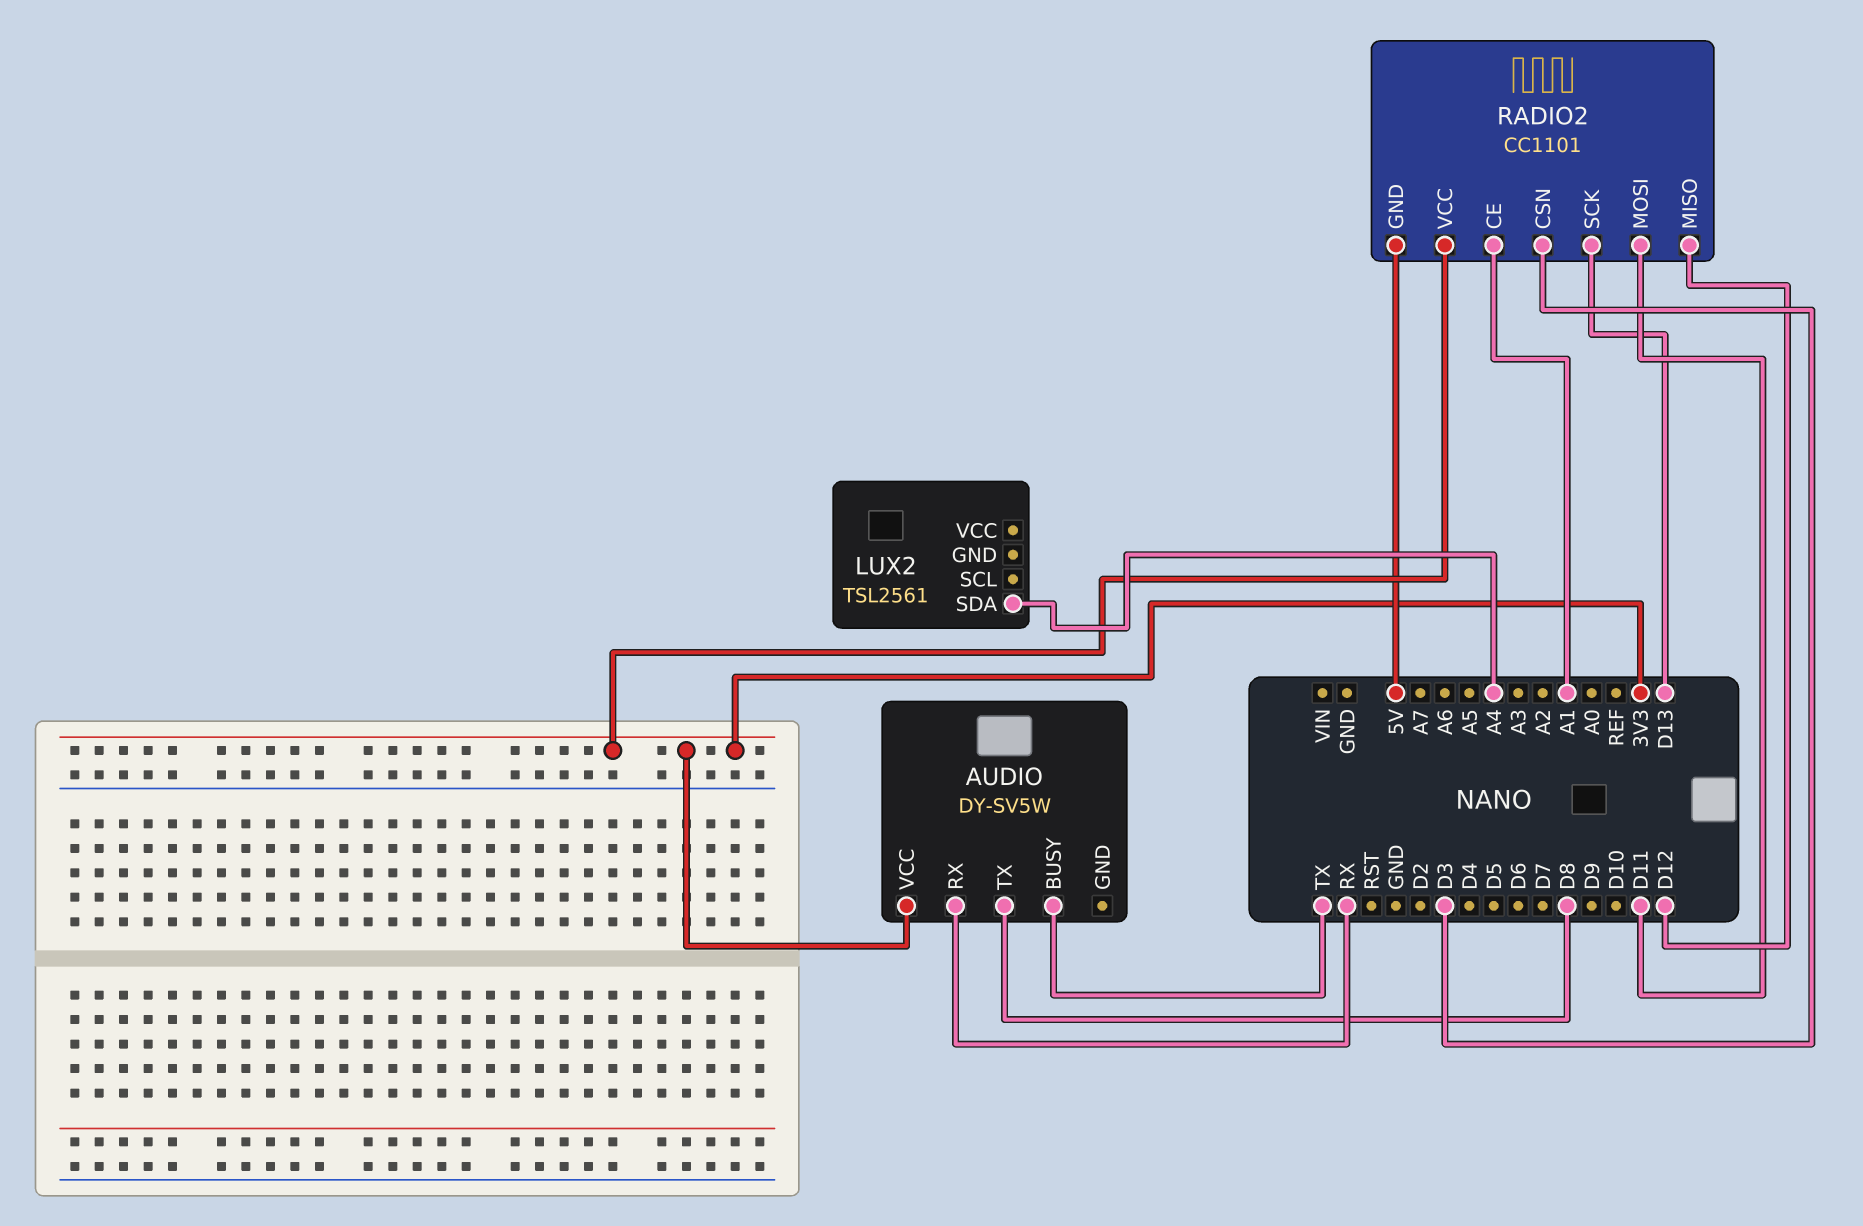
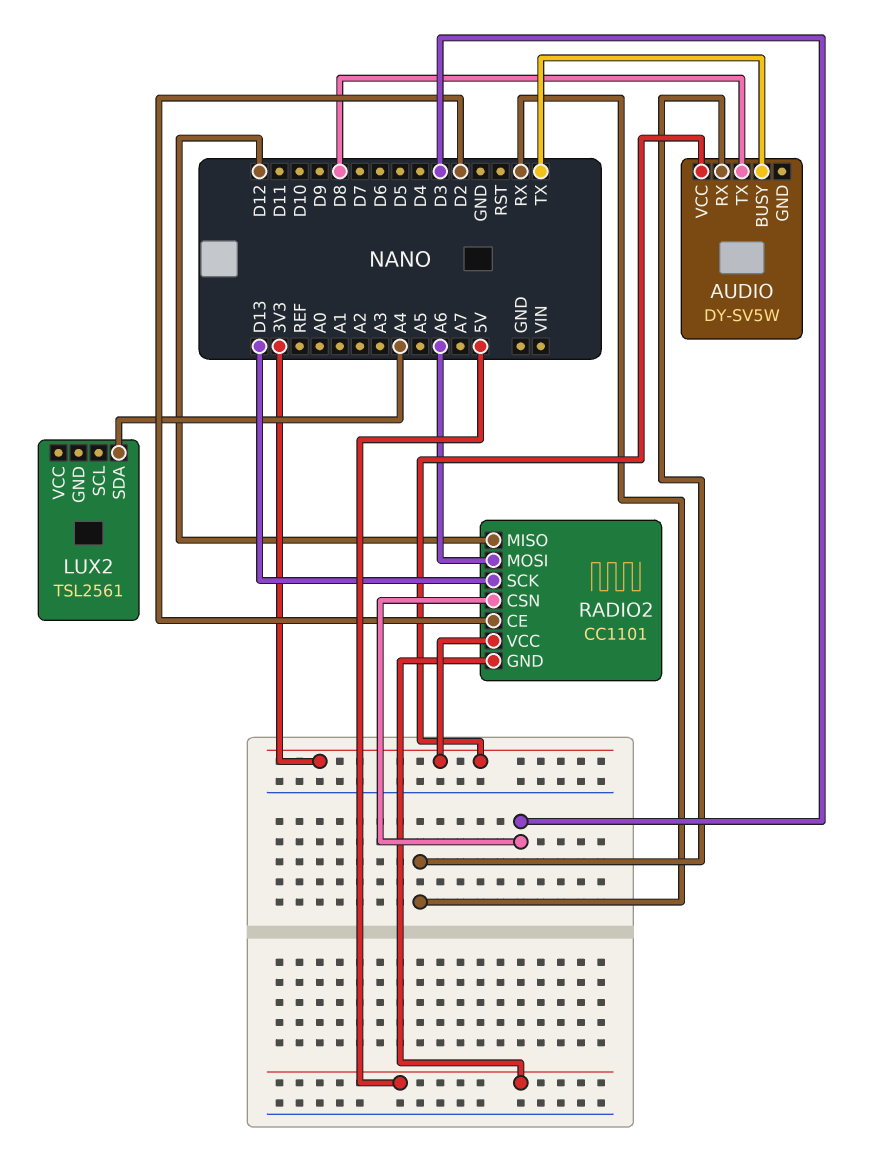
RADIO2 pin CE: A1 -> D2
RADIO2 pin MOSI: D11 -> A6

